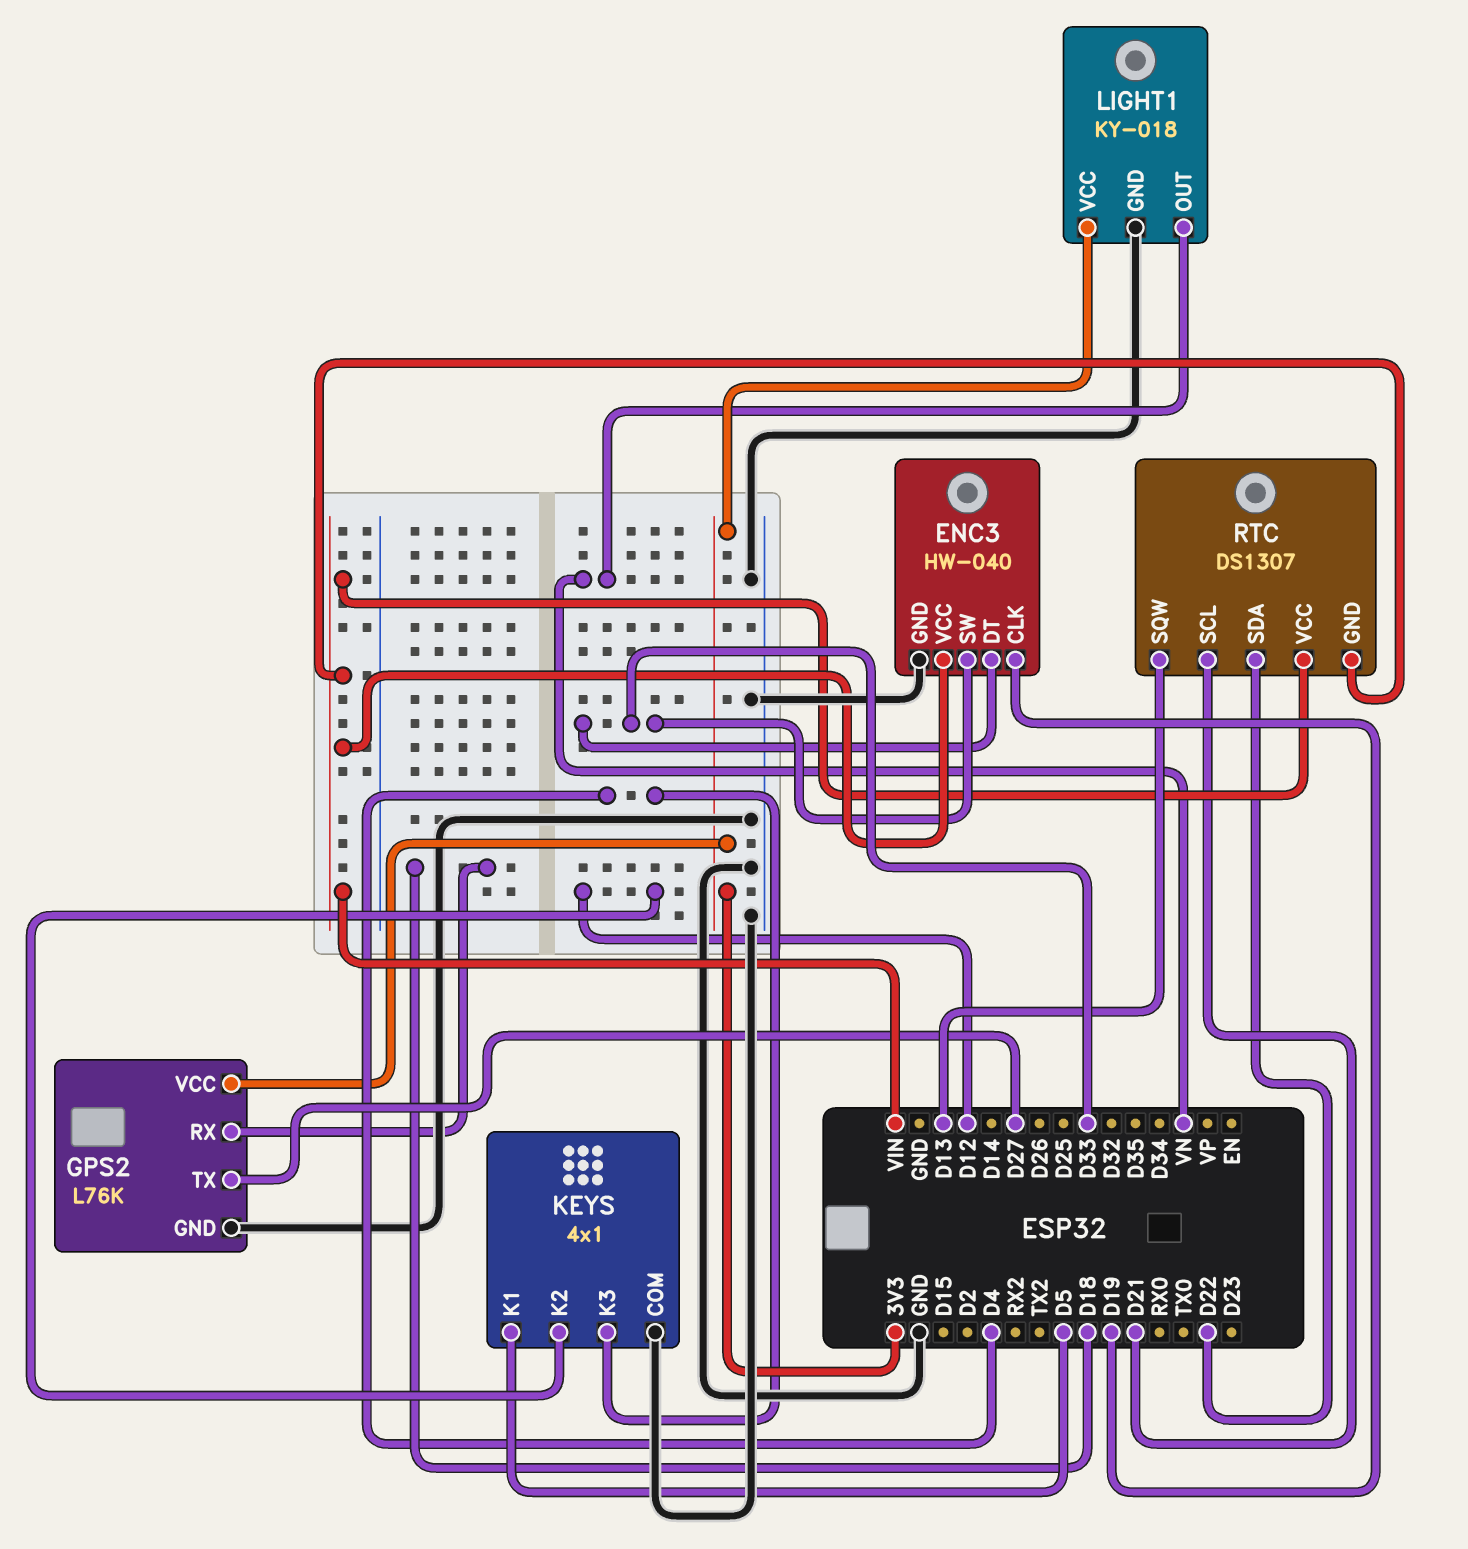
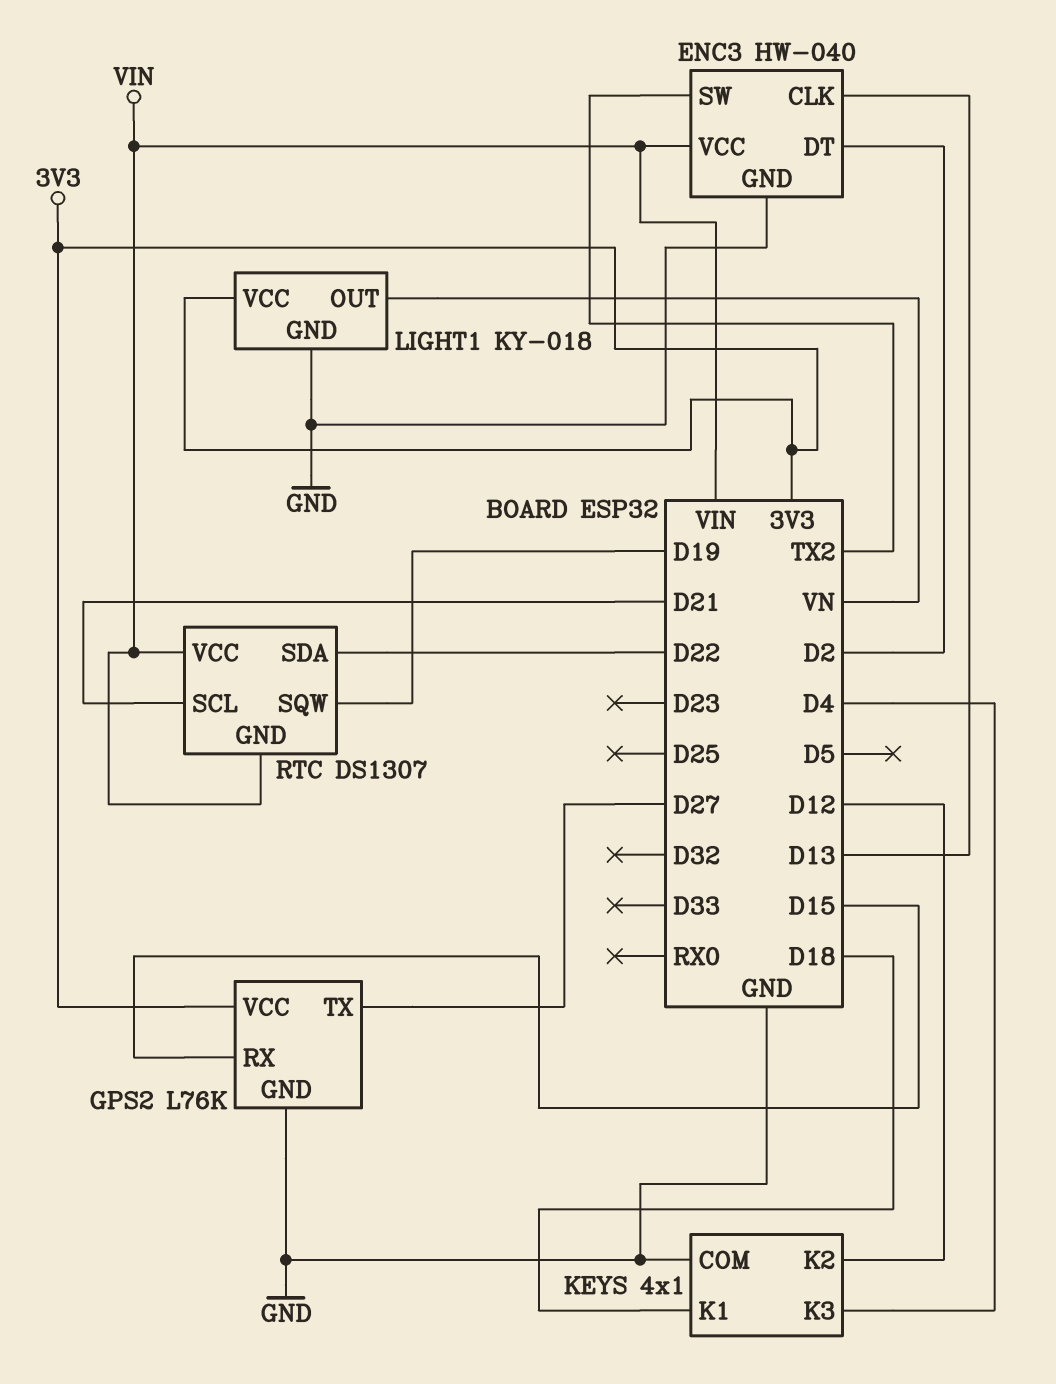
ENC3 pin CLK: D19 -> D13
ENC3 pin DT: D33 -> D2
ENC3 pin SW: D33 -> TX2
GPS2 pin RX: D18 -> D15
KEYS pin K1: D5 -> D18
RTC pin SQW: D13 -> D19

